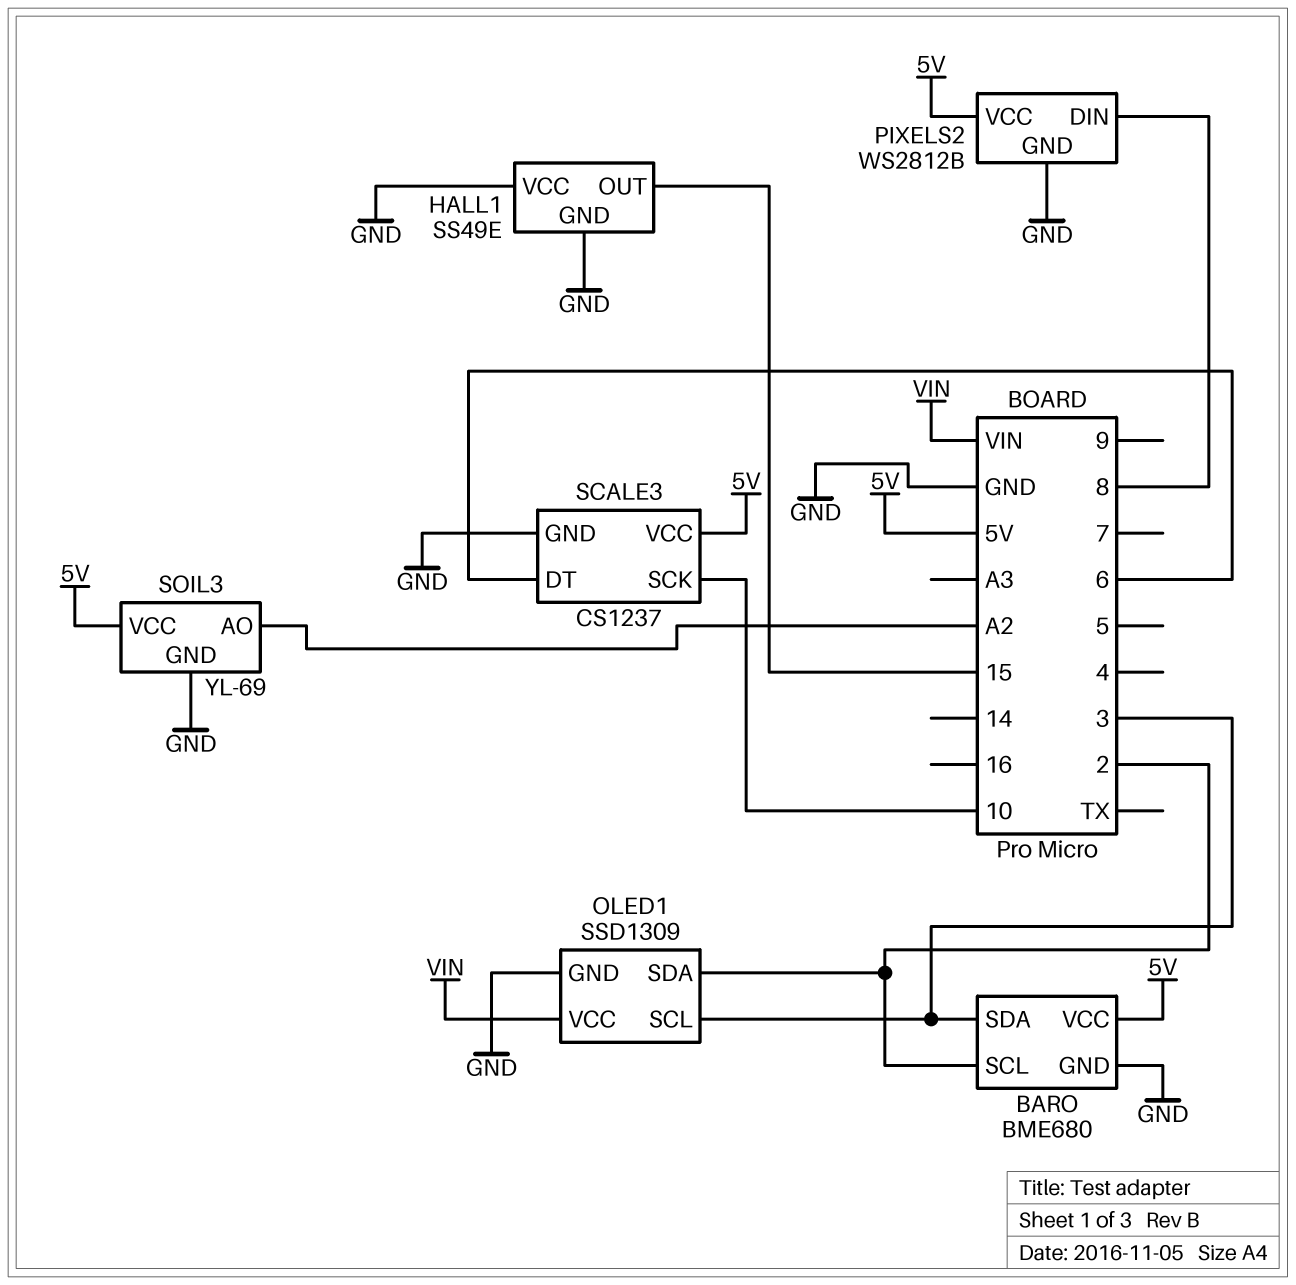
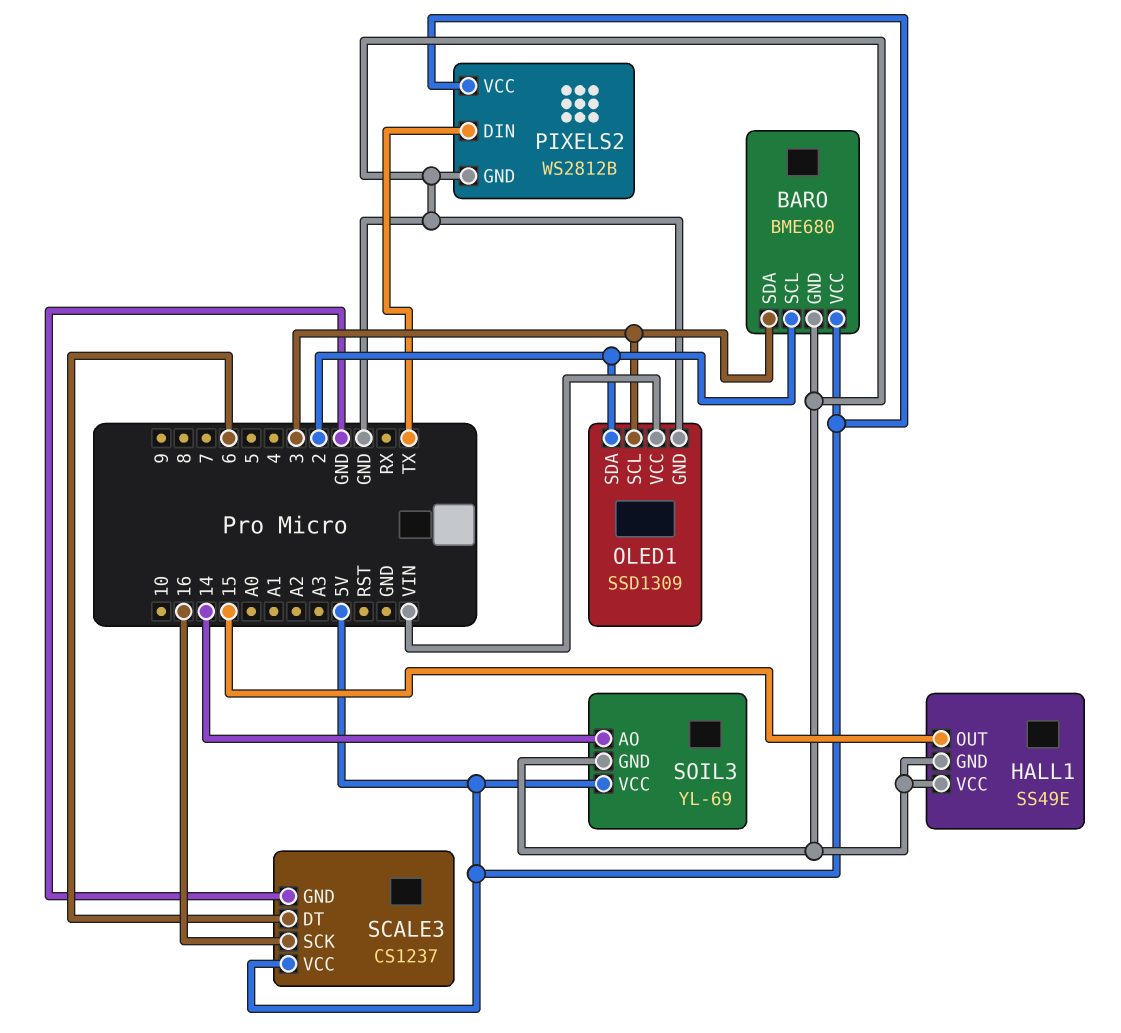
PIXELS2 pin DIN: 8 -> TX
SCALE3 pin SCK: 10 -> 16
SOIL3 pin AO: A2 -> 14

